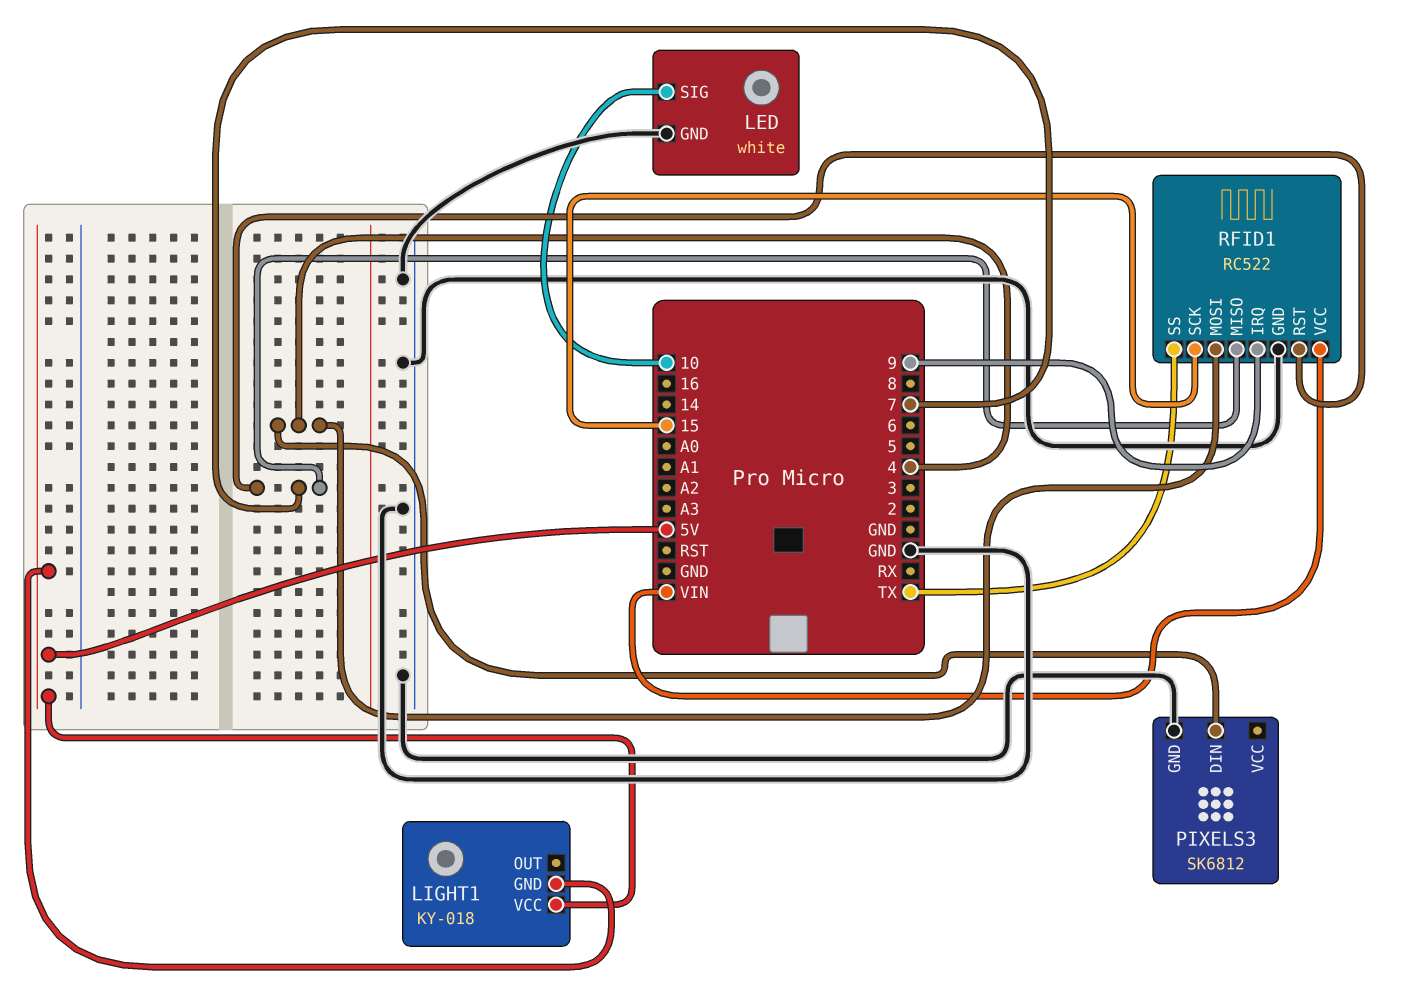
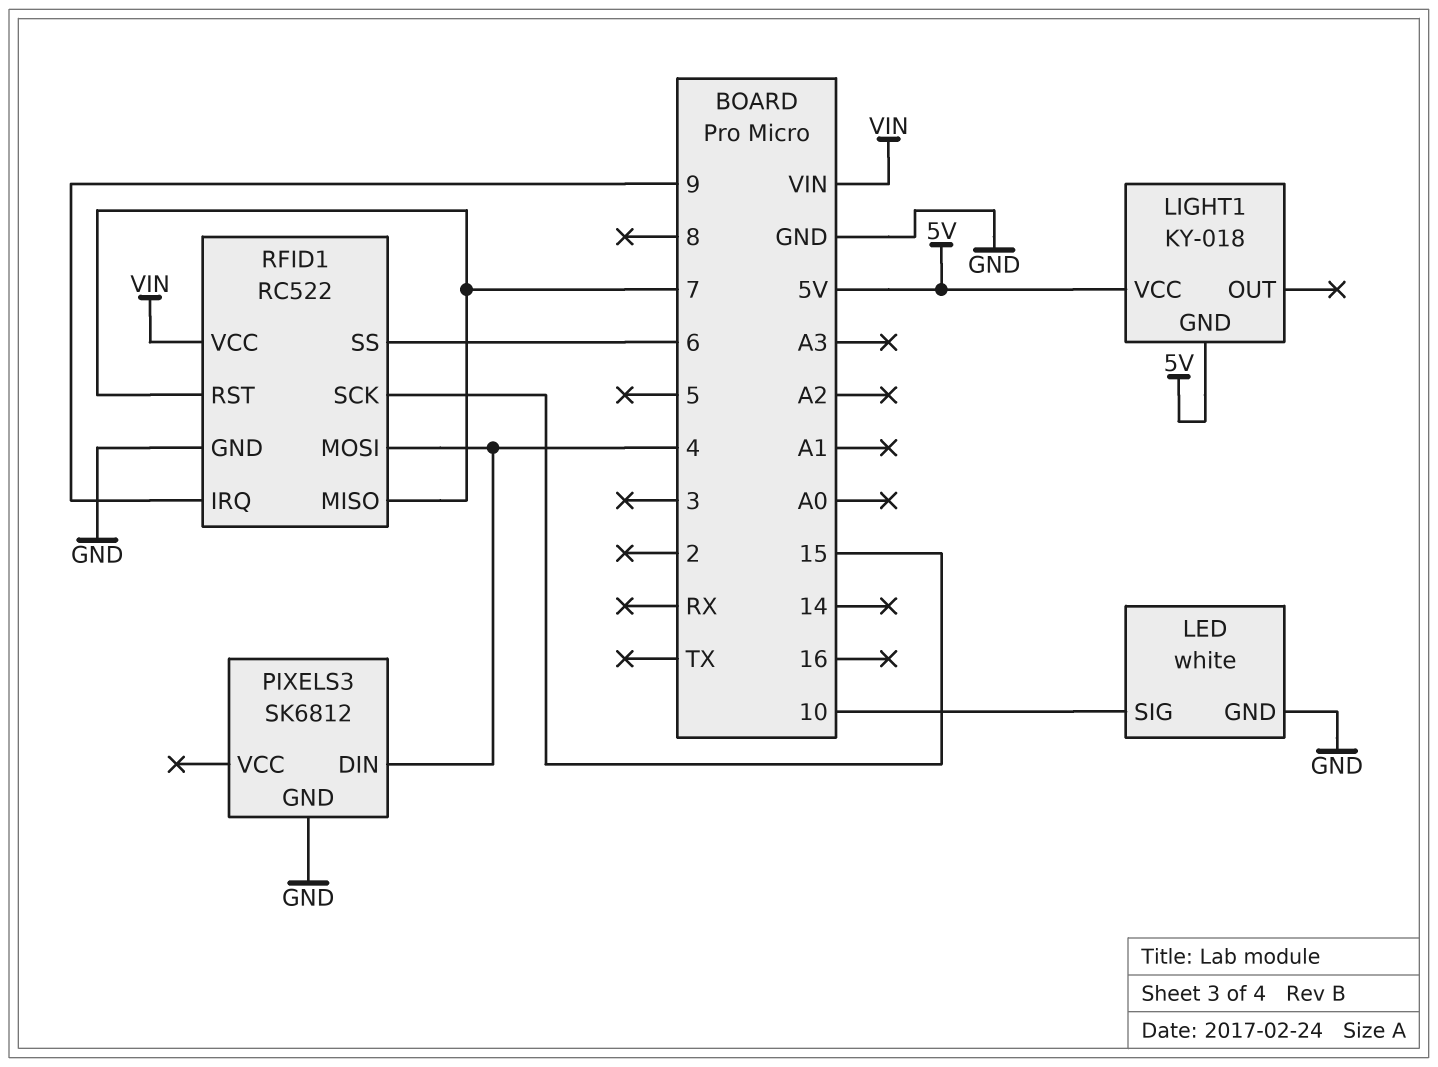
RFID1 pin SS: TX -> 6

